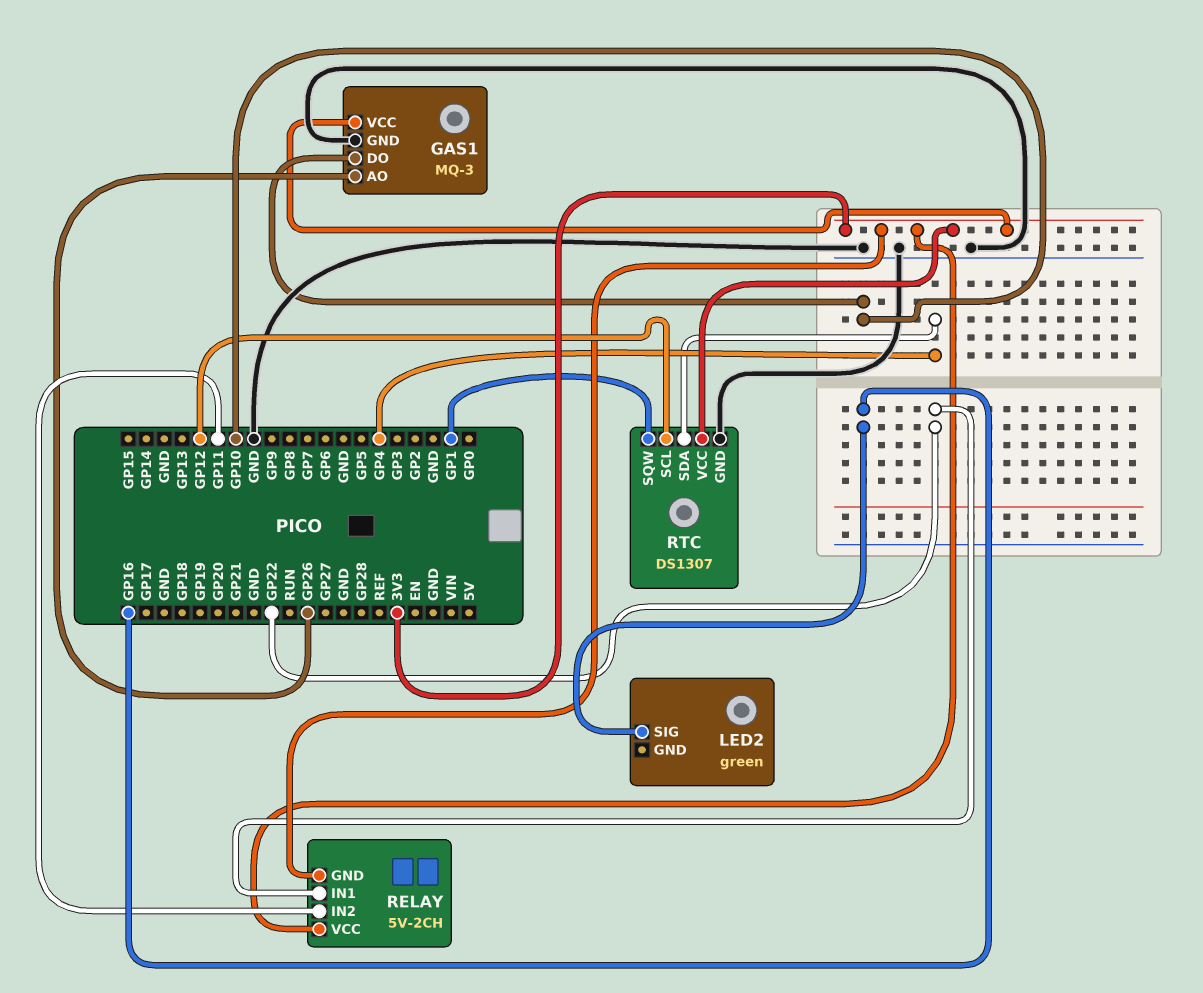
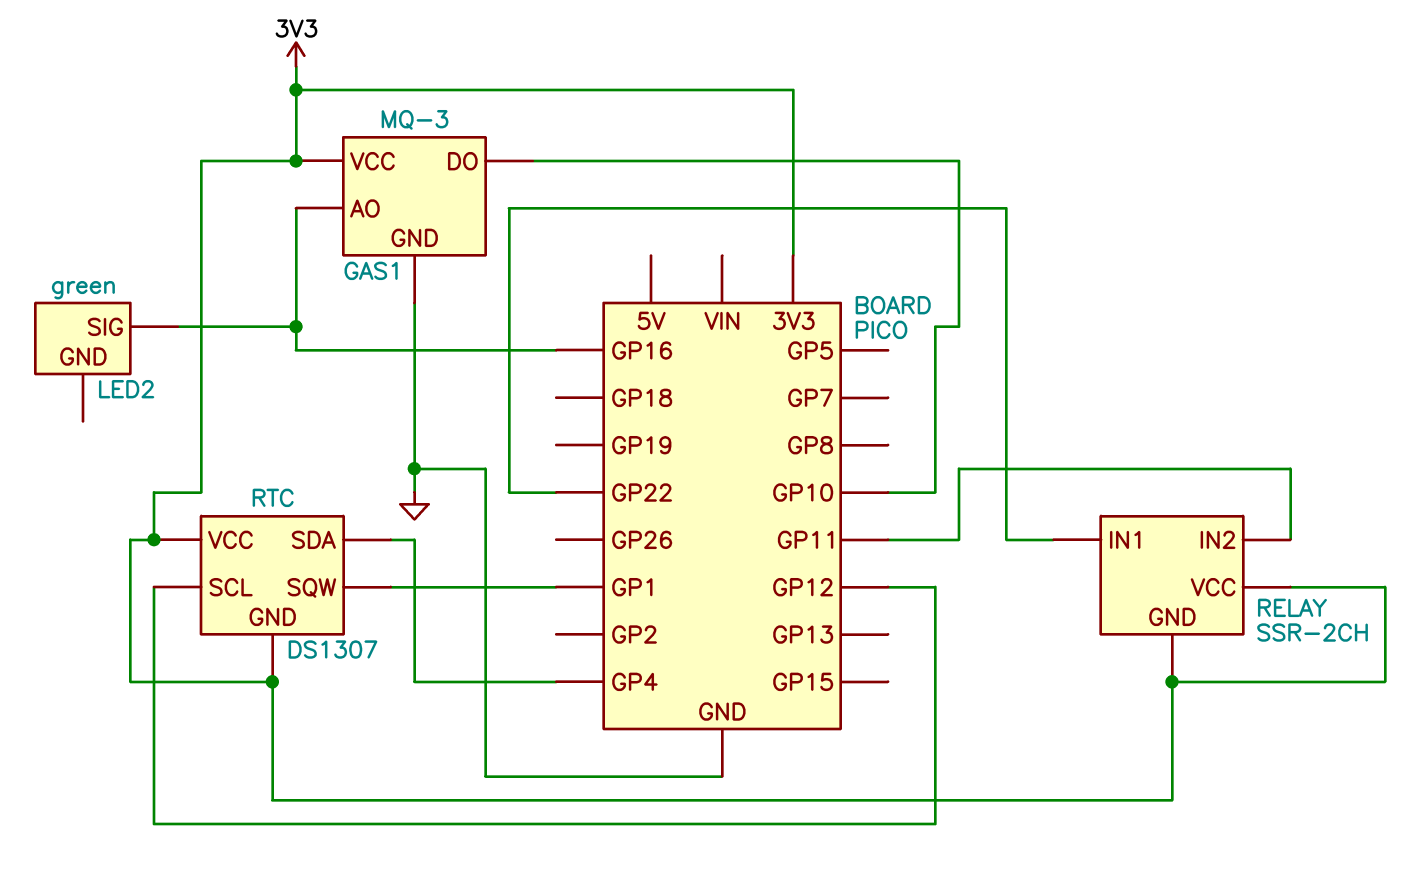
GAS1 pin AO: GP26 -> GP16
RELAY: 5V-2CH -> SSR-2CH
RTC pin GND: GND -> 3V3

